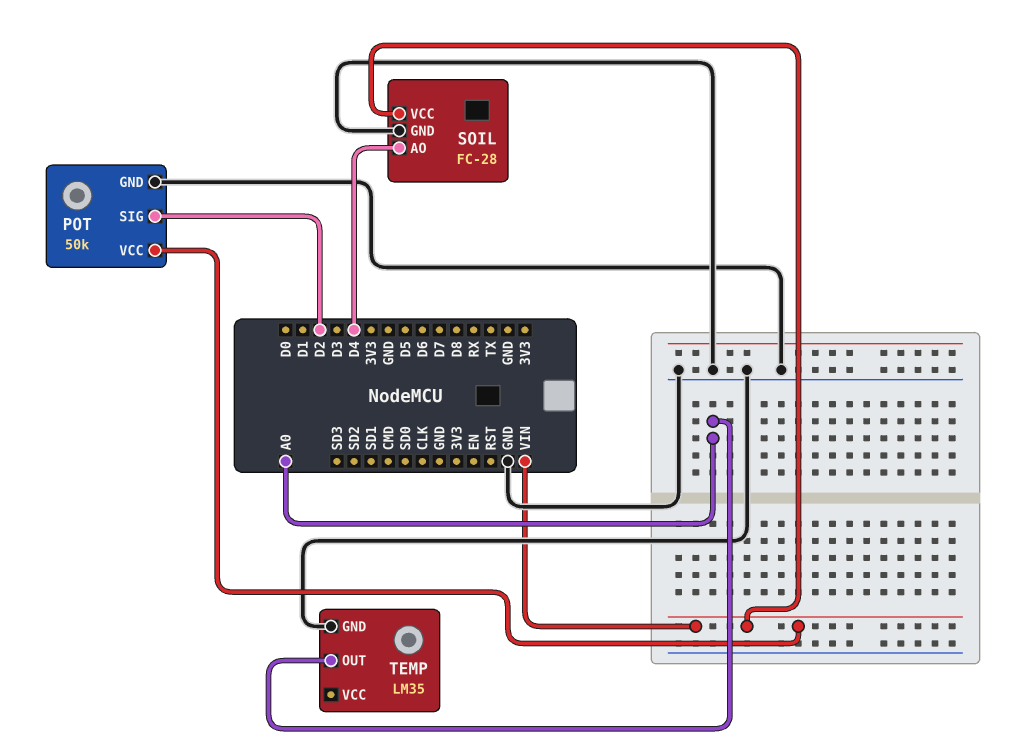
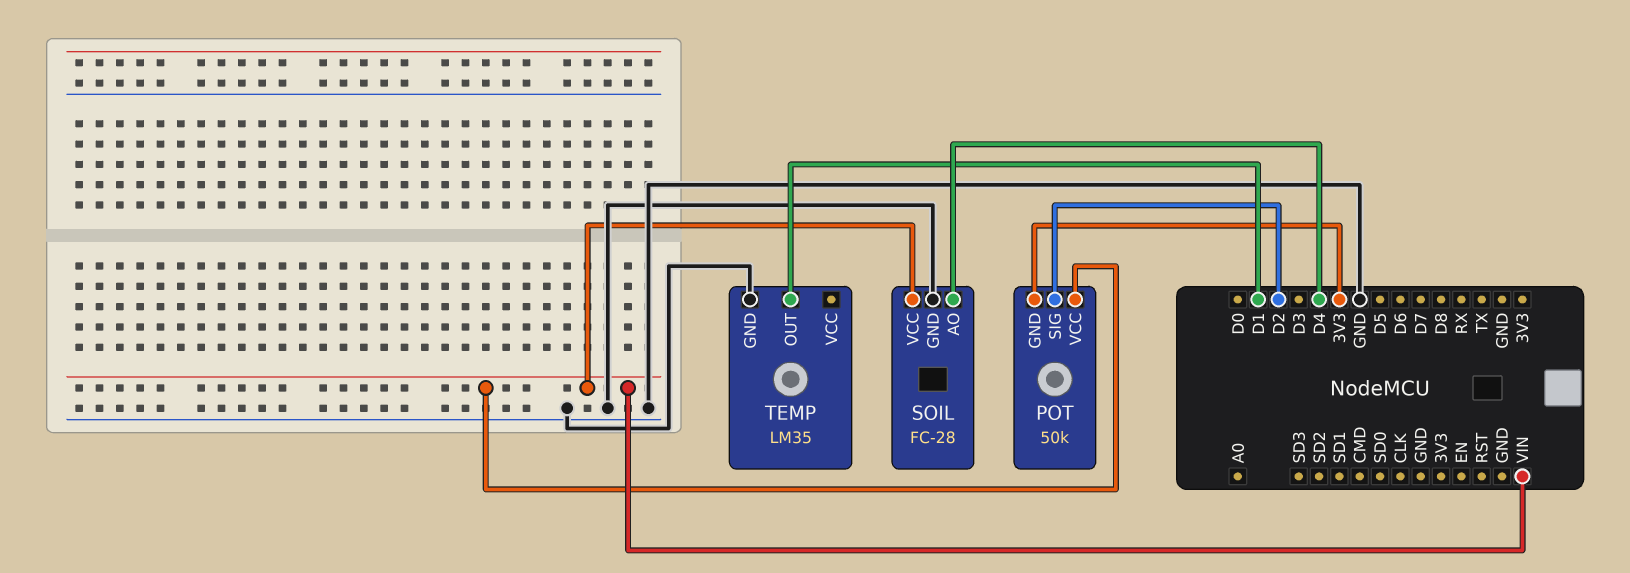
POT pin GND: GND -> 3V3
TEMP pin OUT: A0 -> D1

